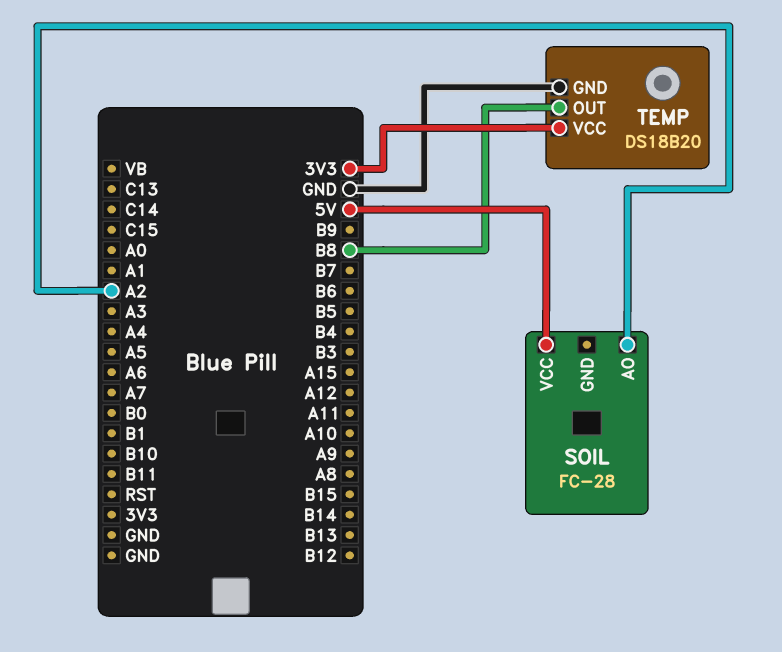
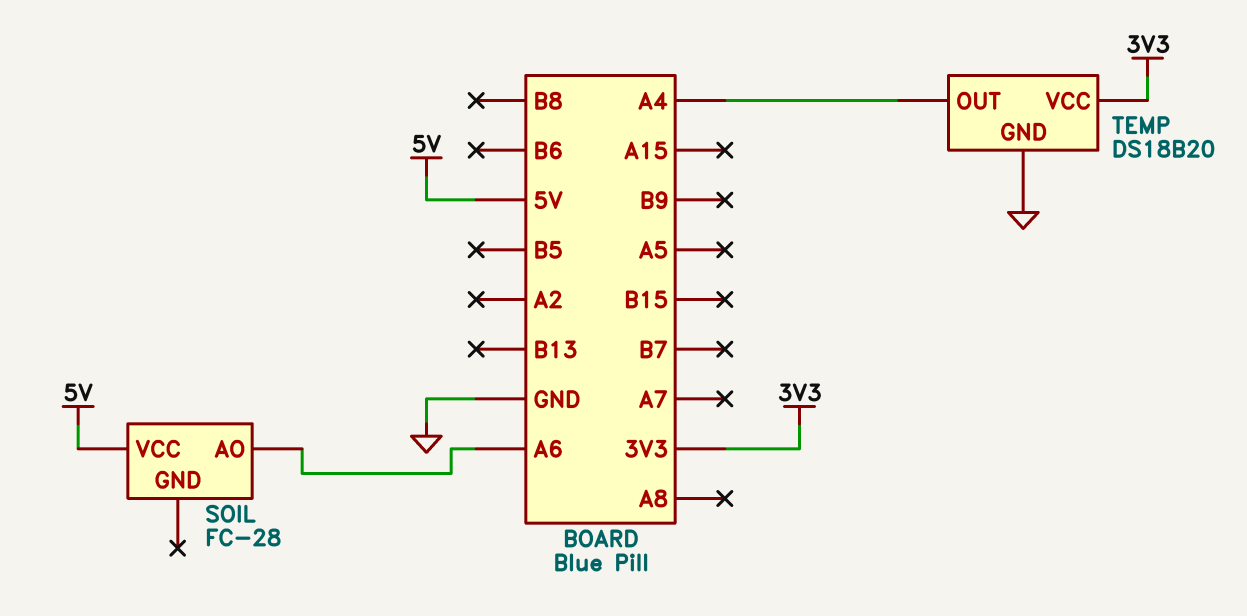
SOIL pin AO: A2 -> A6
TEMP pin OUT: B8 -> A4

